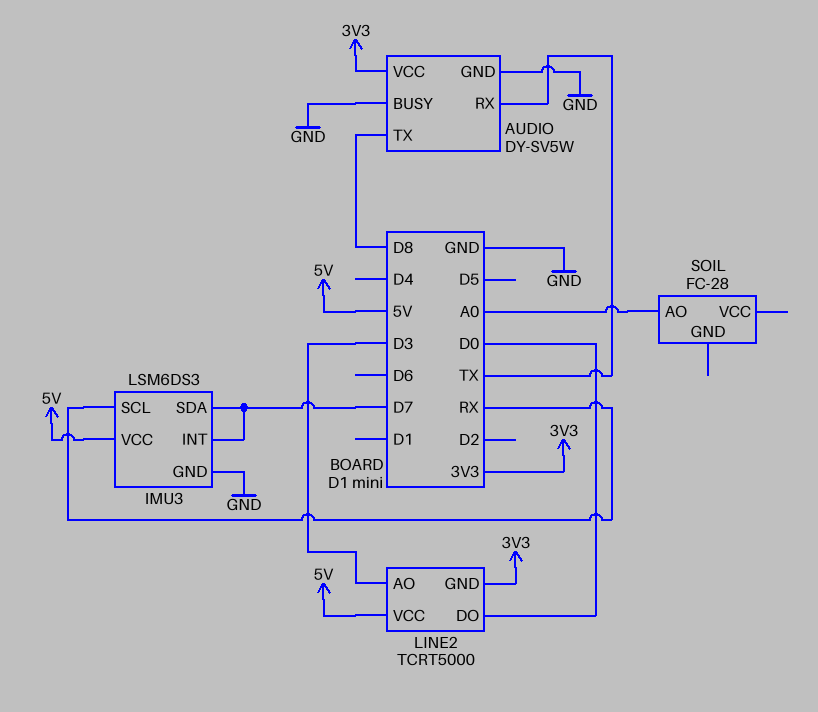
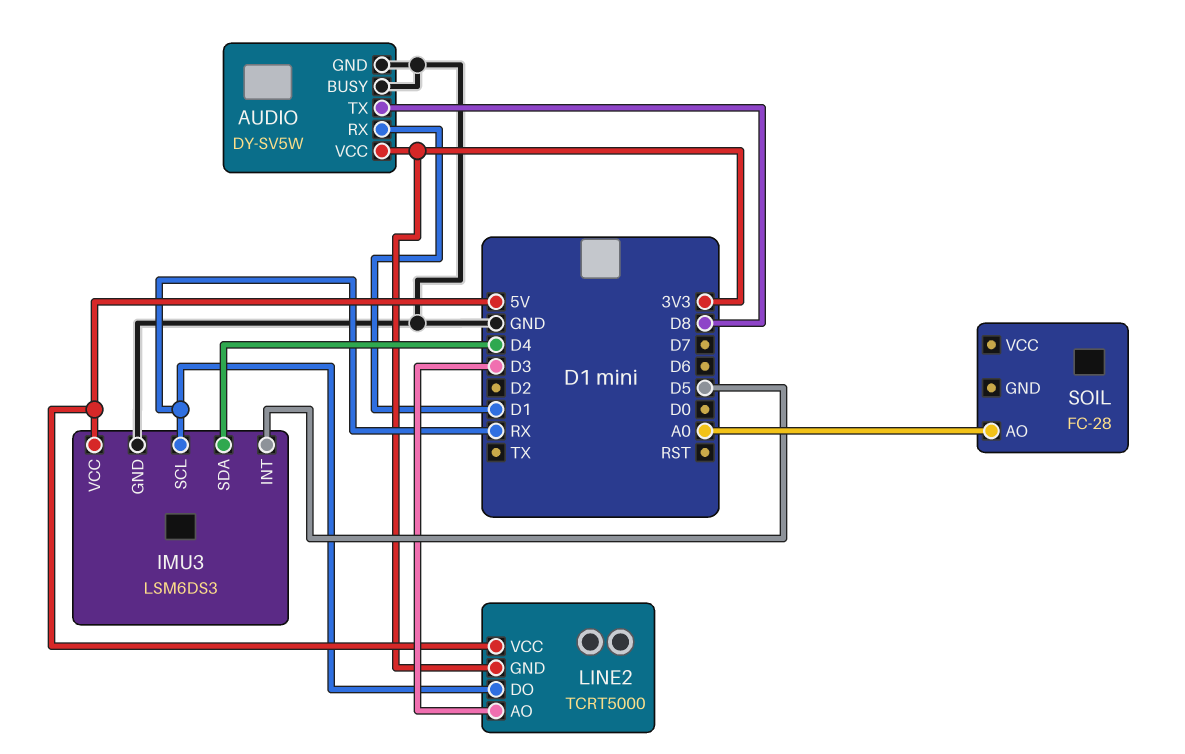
AUDIO pin RX: TX -> D1
IMU3 pin INT: D7 -> D5
IMU3 pin SDA: D7 -> D4
LINE2 pin DO: D0 -> RX

